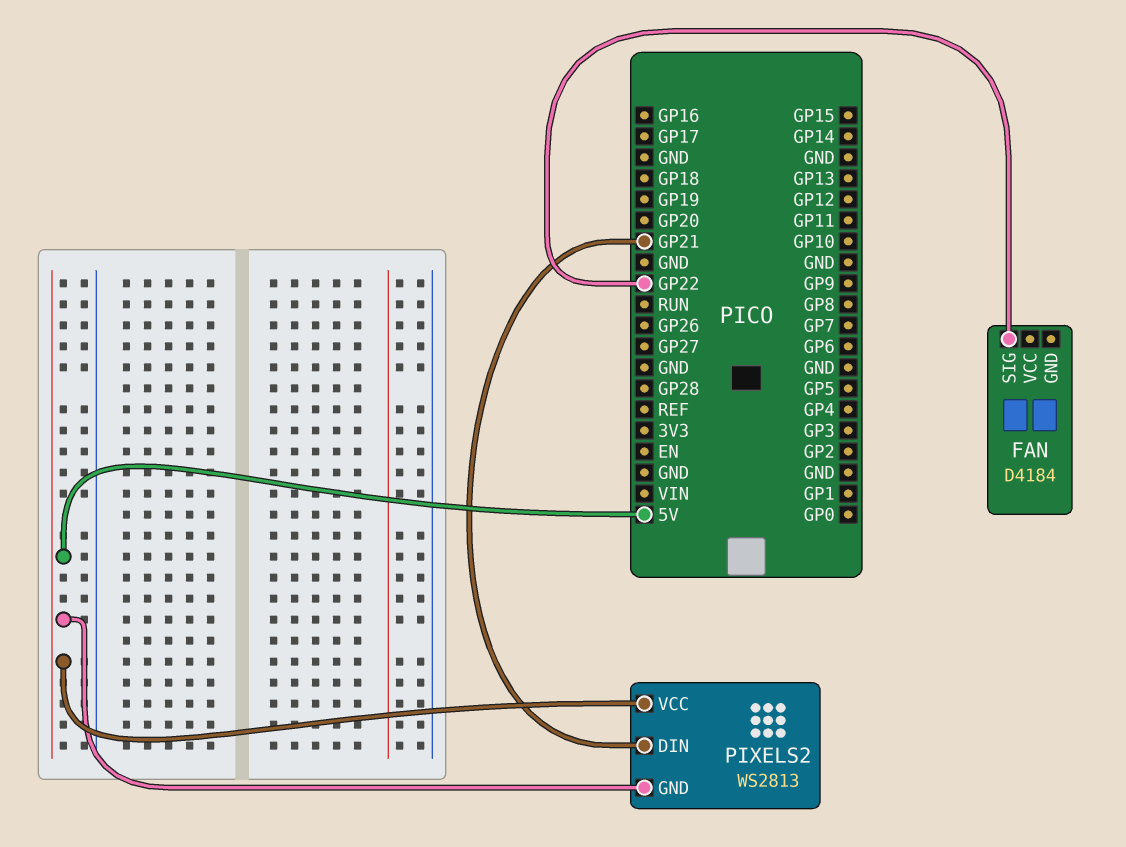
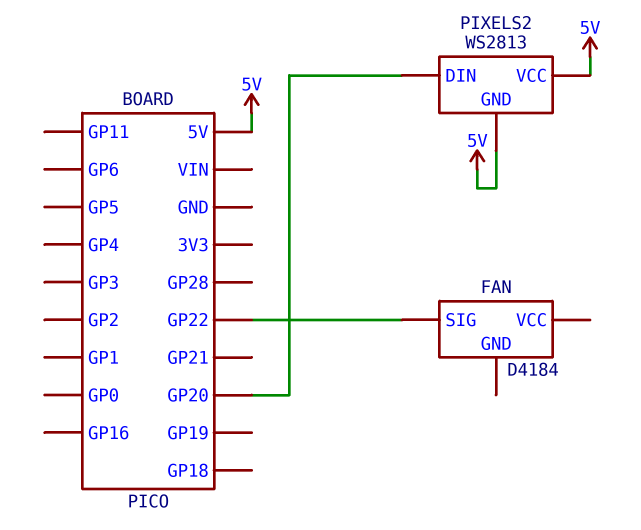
PIXELS2 pin DIN: GP21 -> GP20

